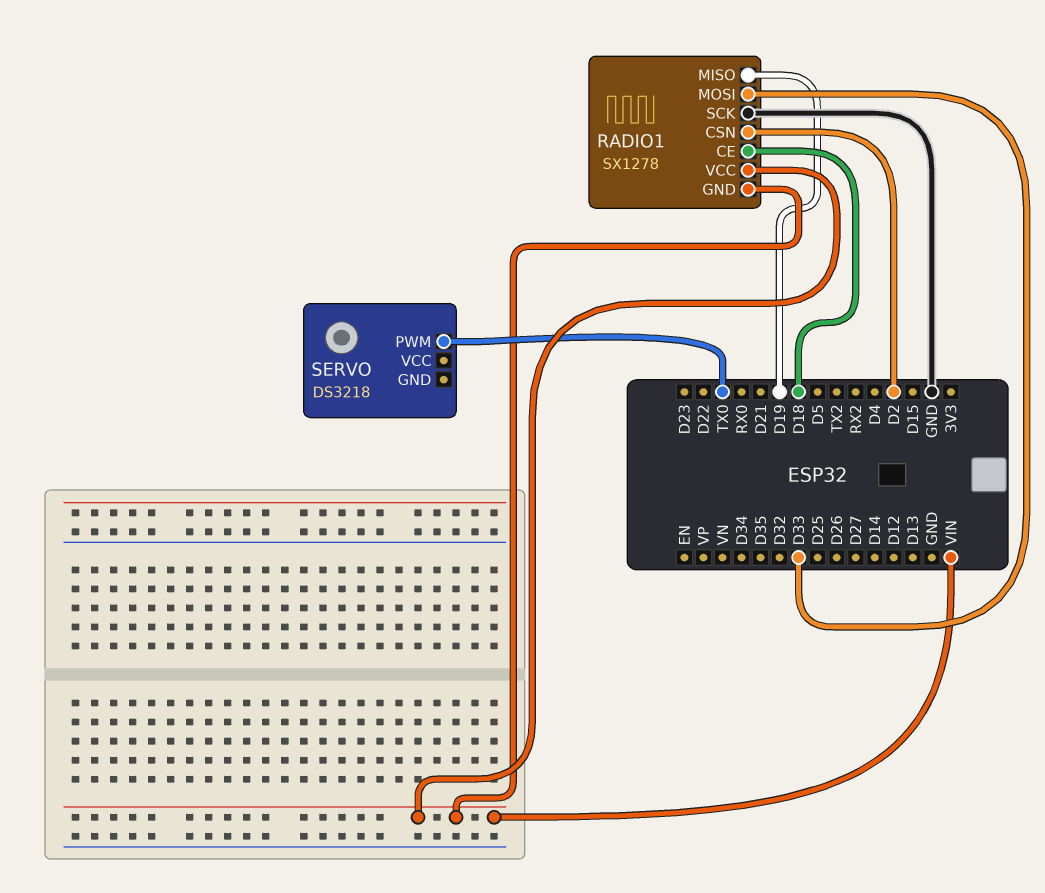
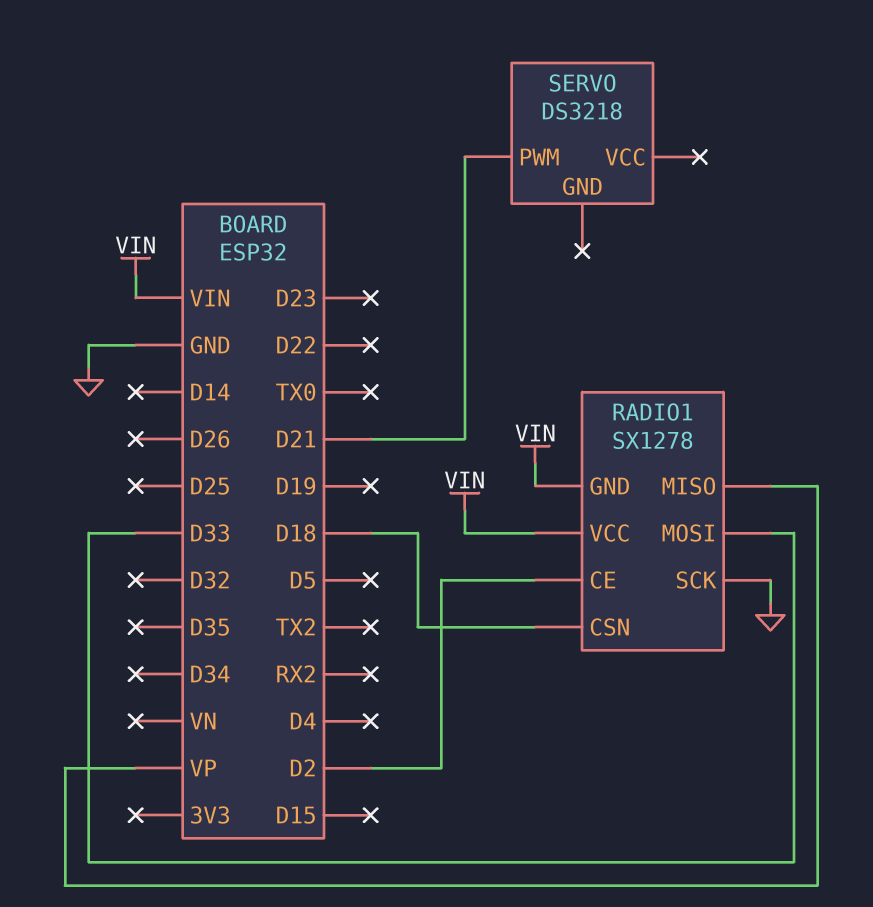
RADIO1 pin CE: D18 -> D2
RADIO1 pin CSN: D2 -> D18
RADIO1 pin MISO: D19 -> VP
SERVO pin PWM: TX0 -> D21

